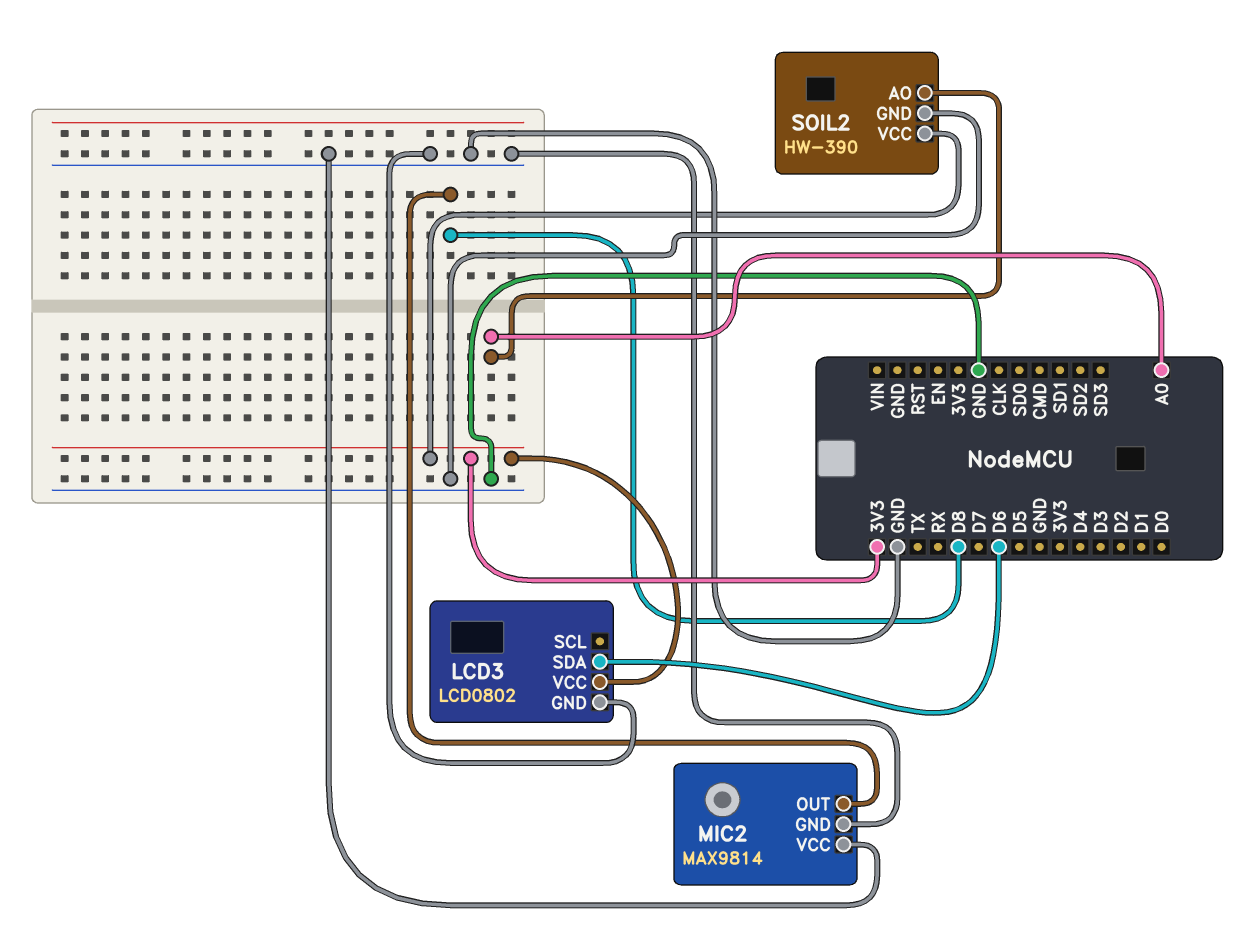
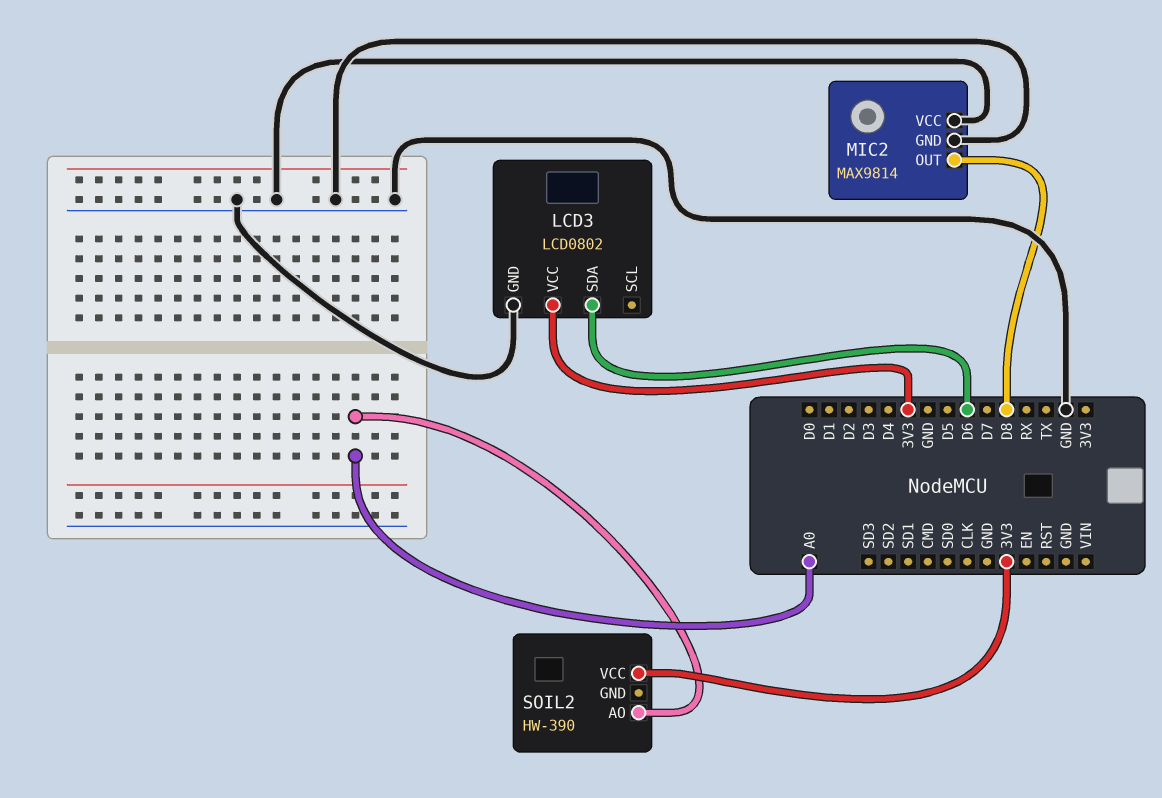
SOIL2 pin GND: GND -> none

